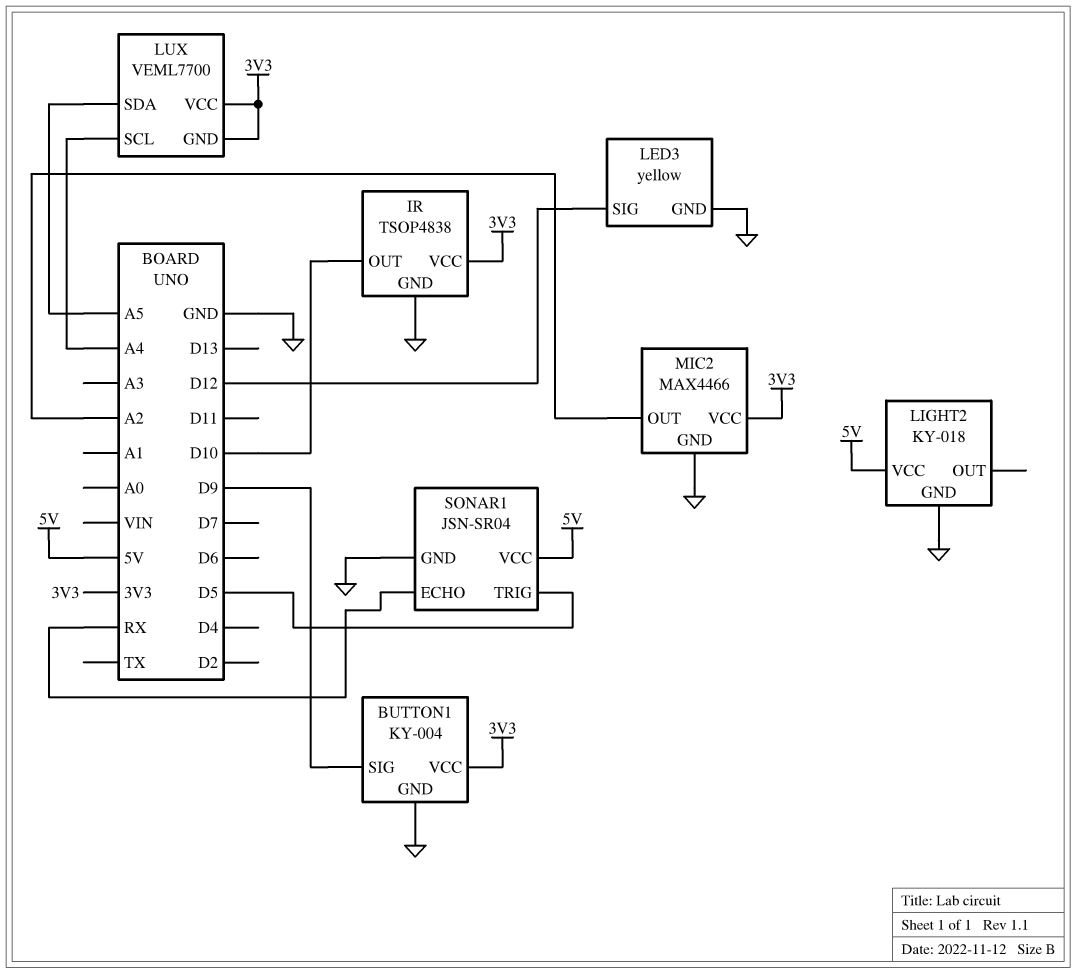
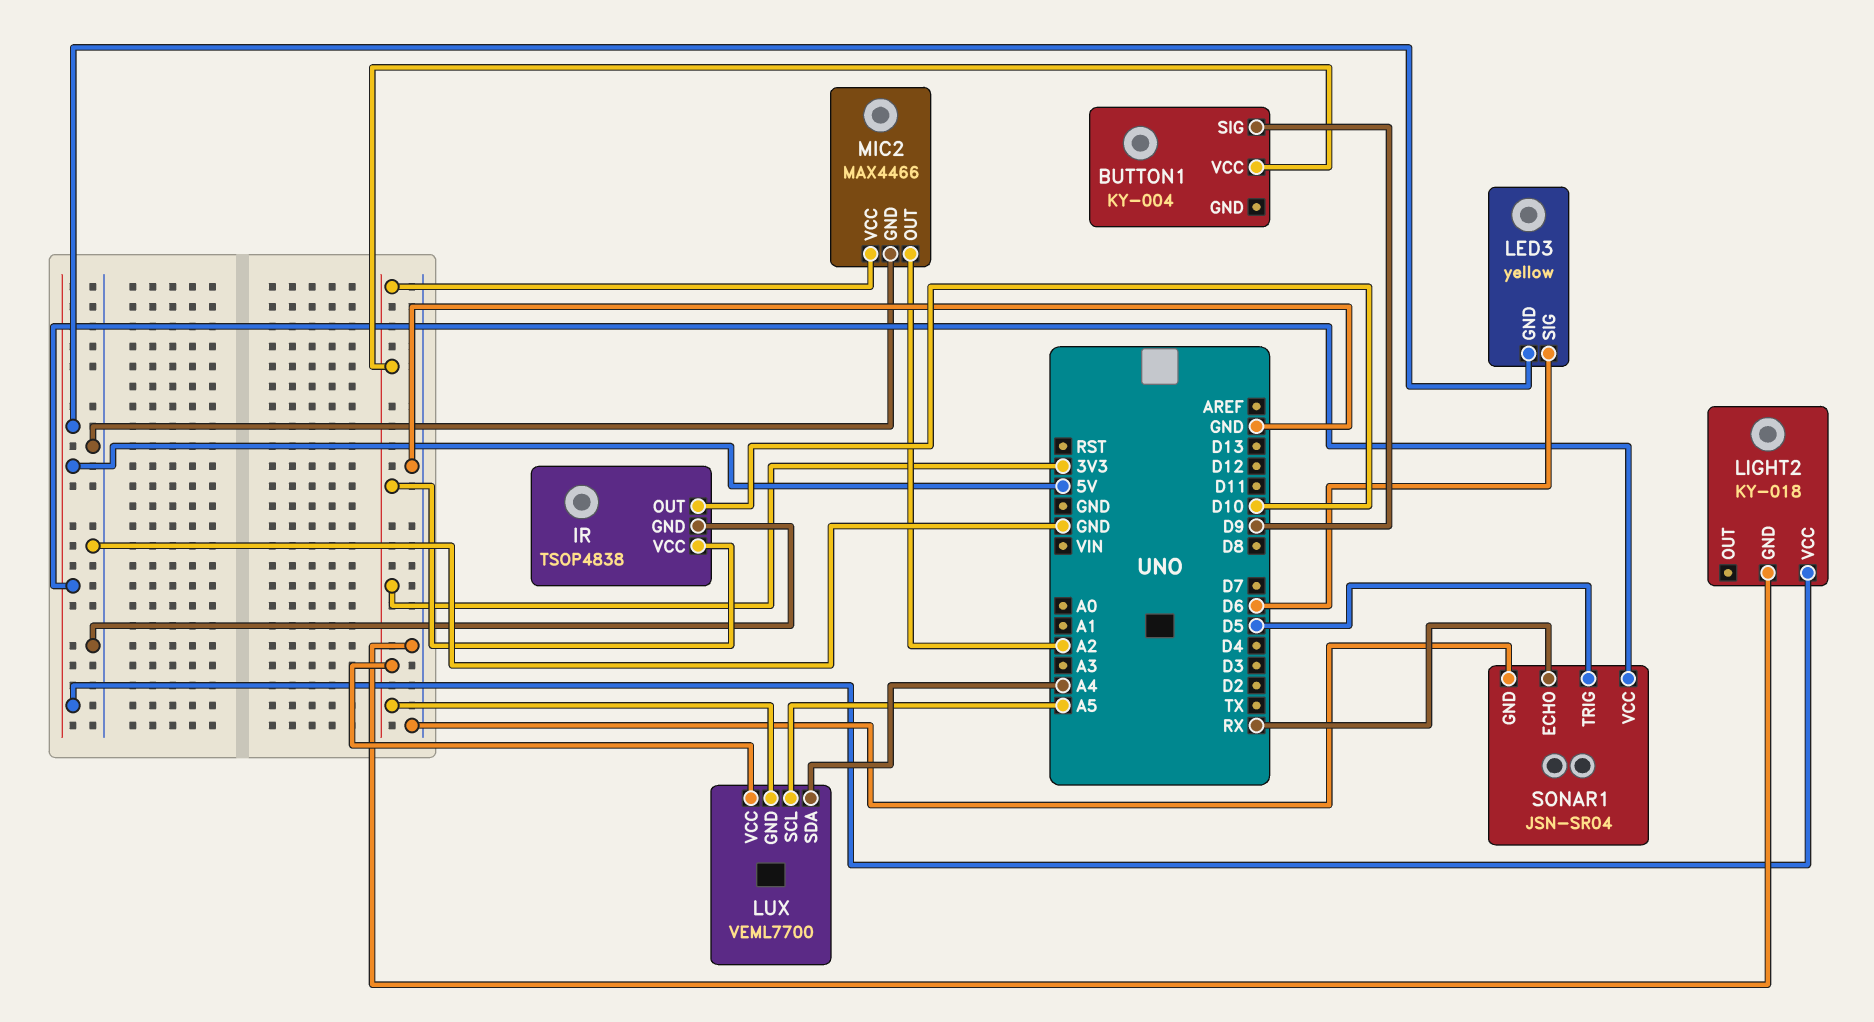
BUTTON1 pin GND: GND -> none
LED3 pin GND: GND -> 5V
LED3 pin SIG: D12 -> D6
LUX pin SCL: A4 -> A5
LUX pin SDA: A5 -> A4

